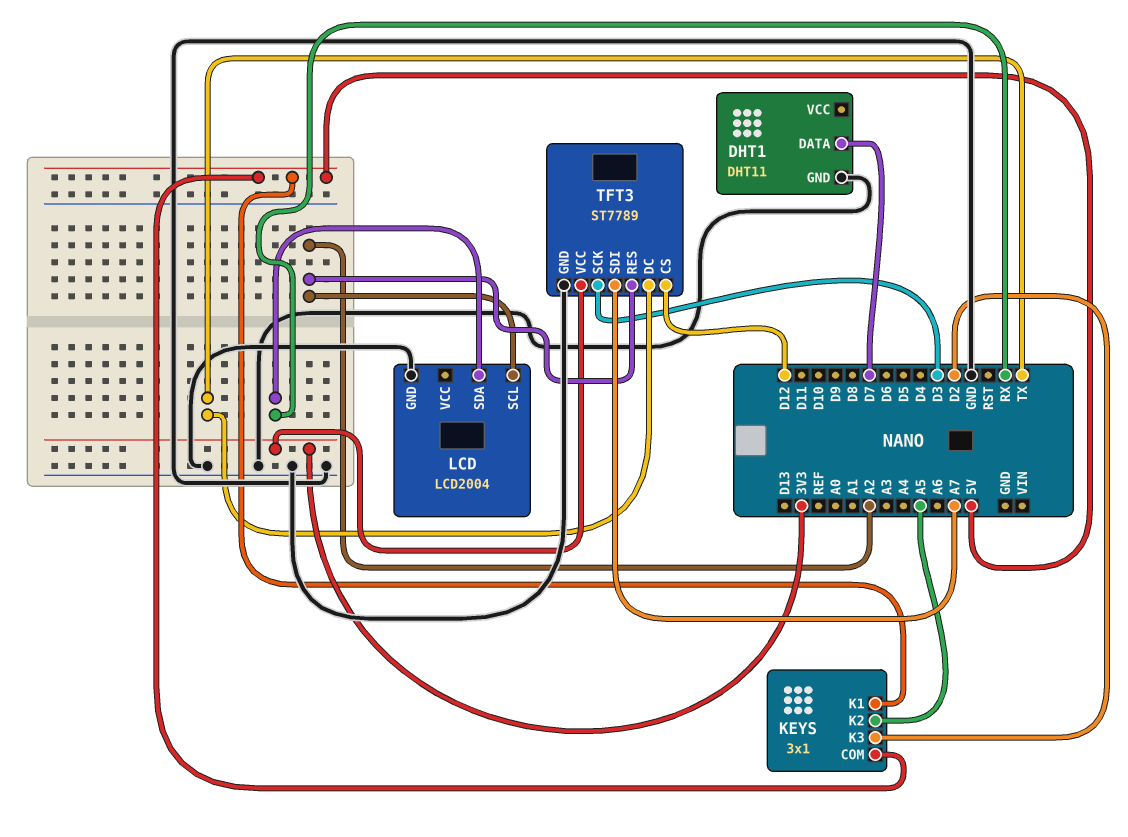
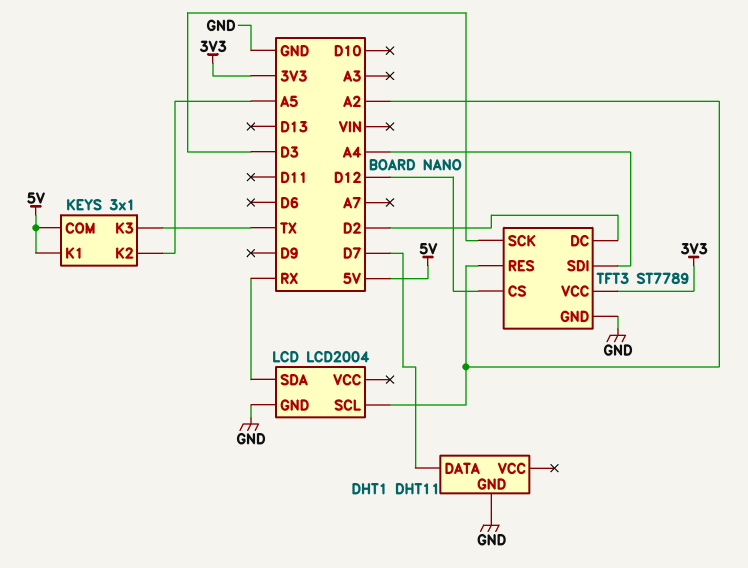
KEYS pin K3: D2 -> TX
TFT3 pin DC: TX -> D2
TFT3 pin SDI: A7 -> A4

